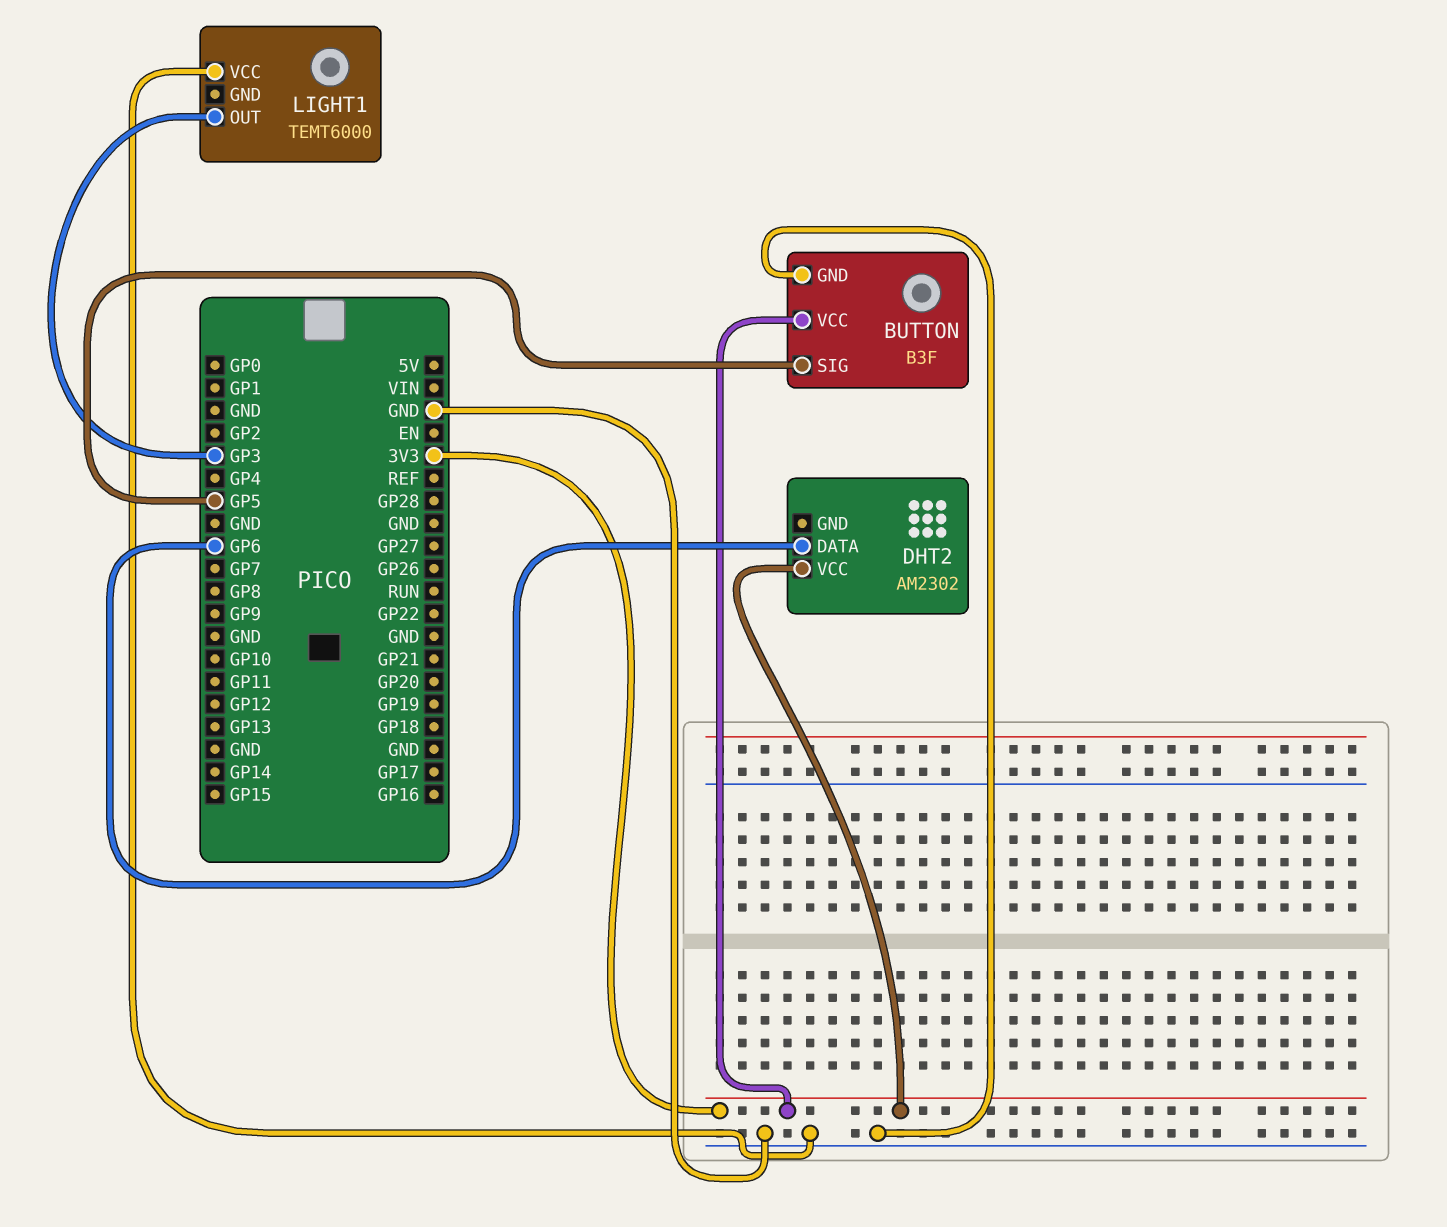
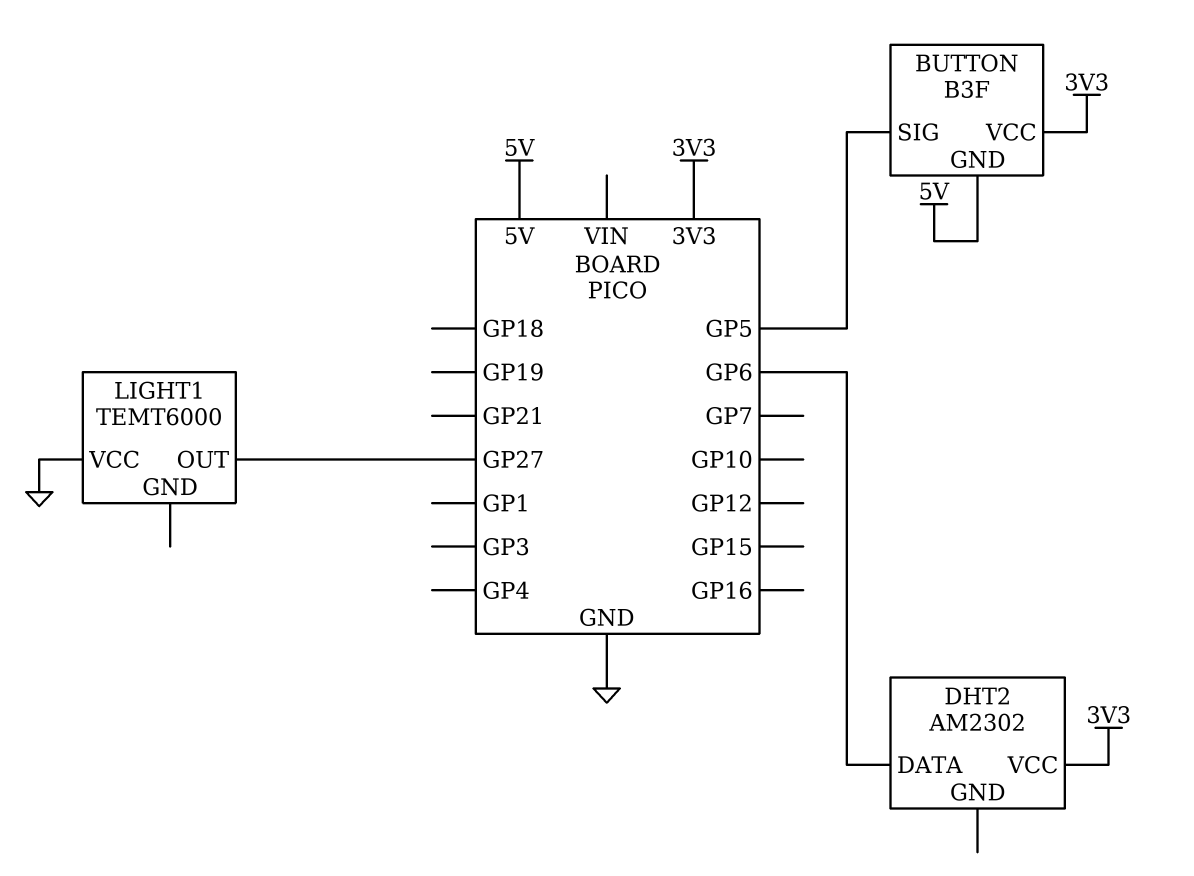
BUTTON pin GND: GND -> 5V
LIGHT1 pin OUT: GP3 -> GP27

